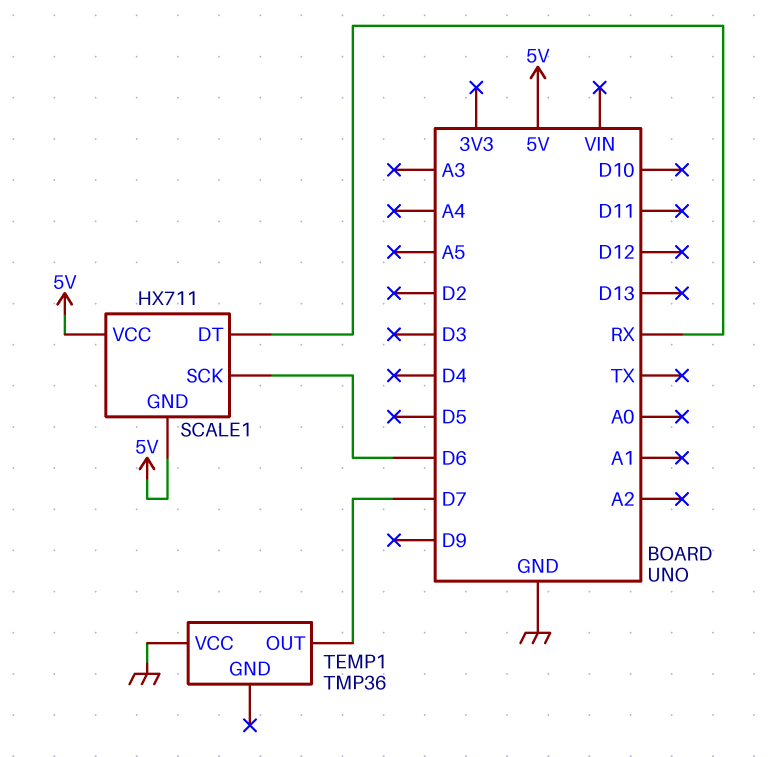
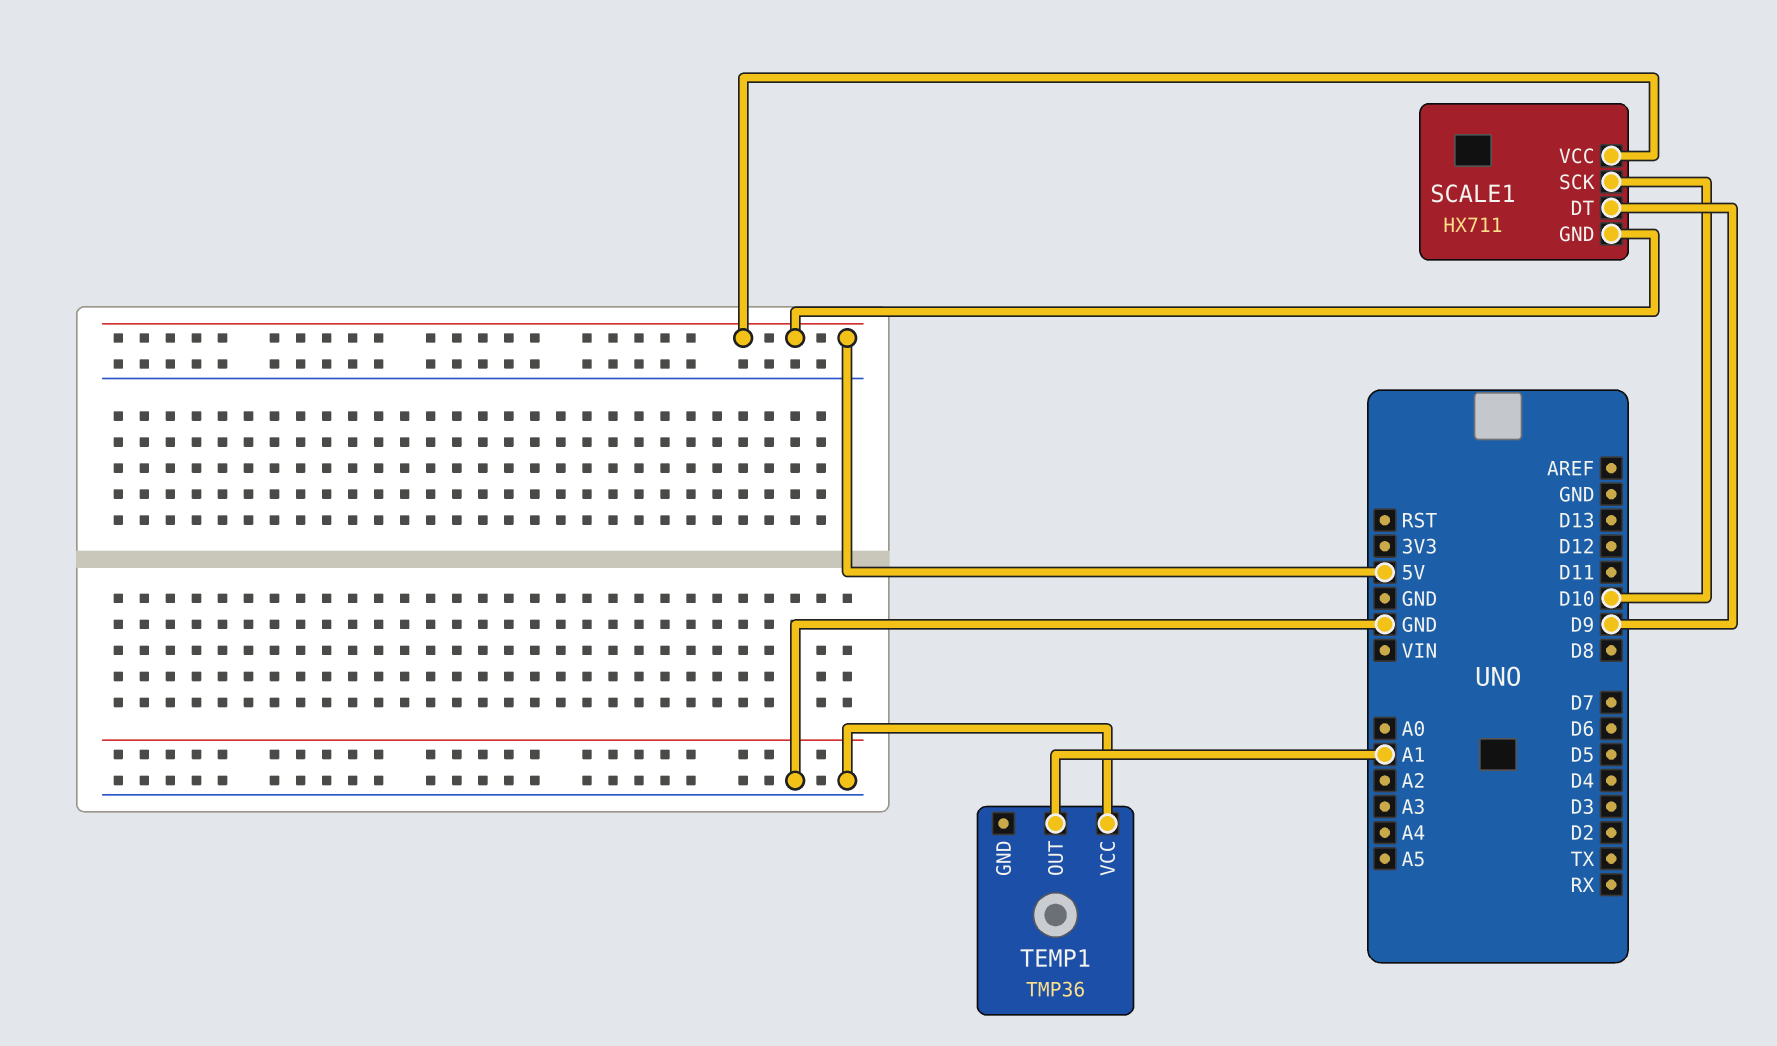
SCALE1 pin DT: RX -> D9
SCALE1 pin SCK: D6 -> D10
TEMP1 pin OUT: D7 -> A1

